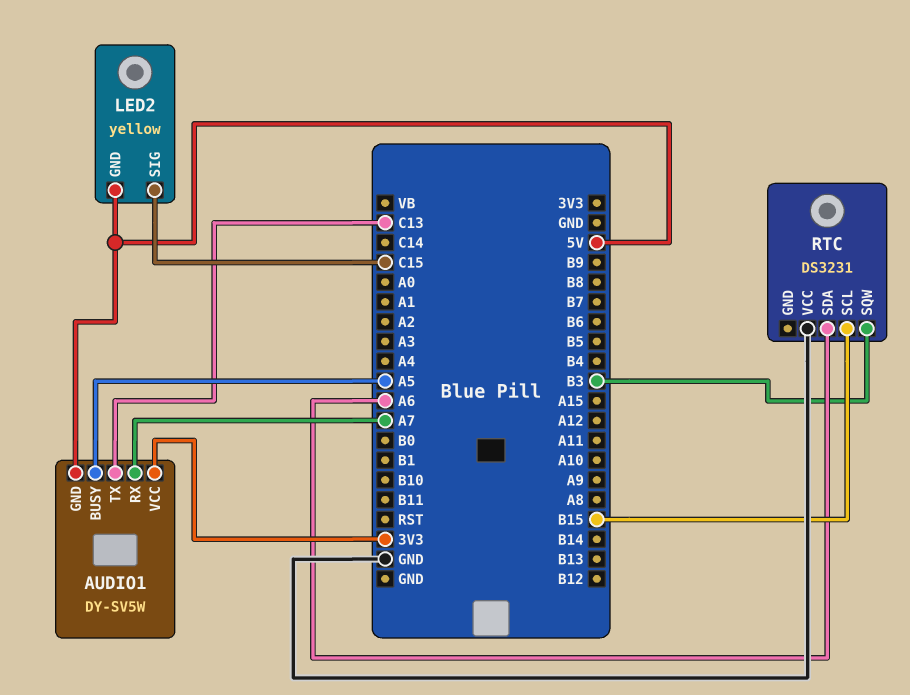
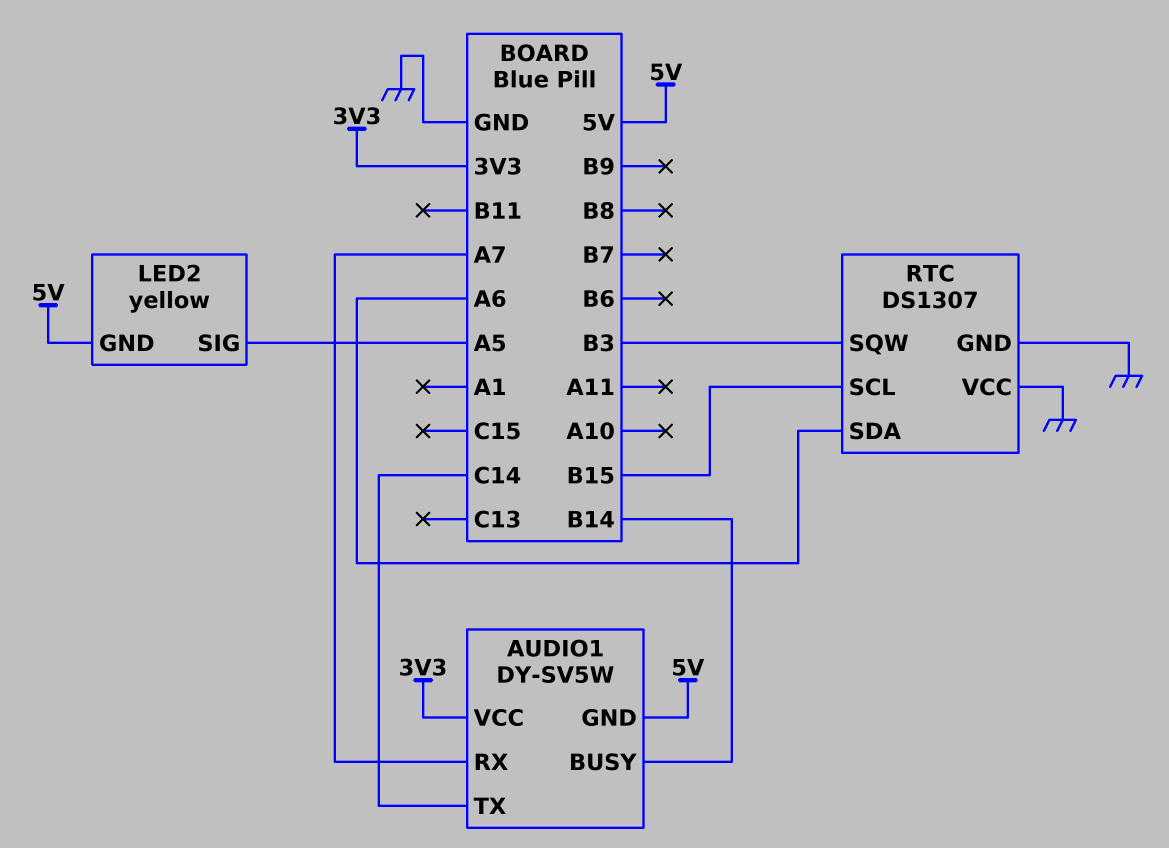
AUDIO1 pin BUSY: A5 -> B14
AUDIO1 pin TX: C13 -> C14
LED2 pin SIG: C15 -> A5
RTC: DS3231 -> DS1307
RTC pin GND: none -> GND

